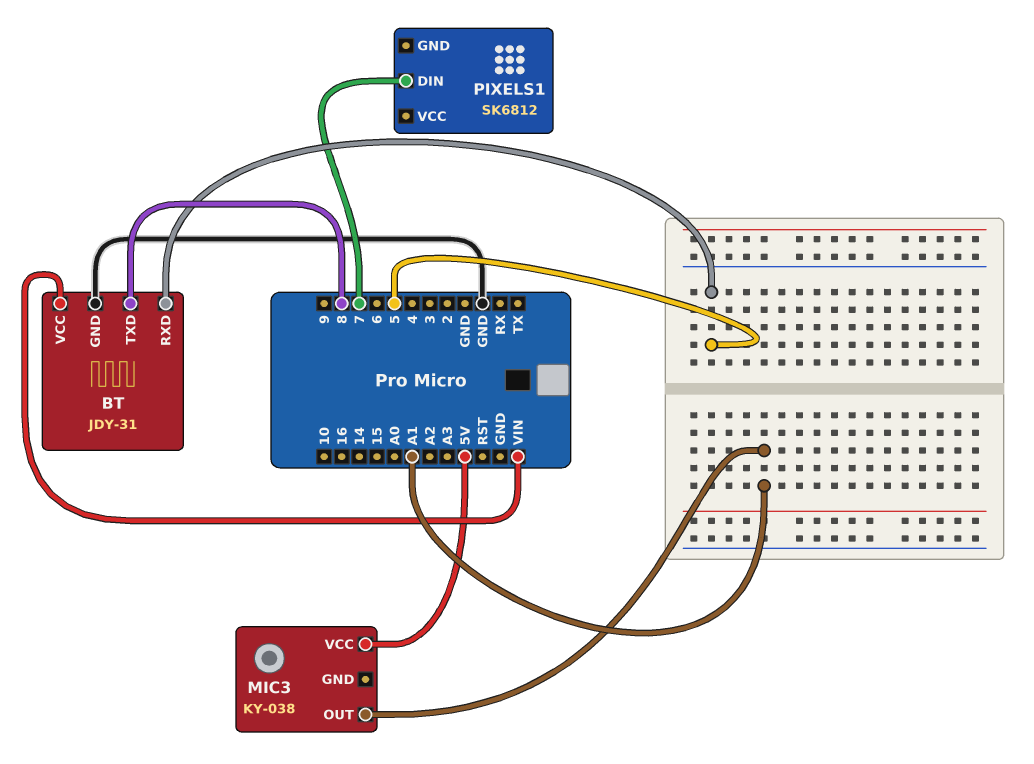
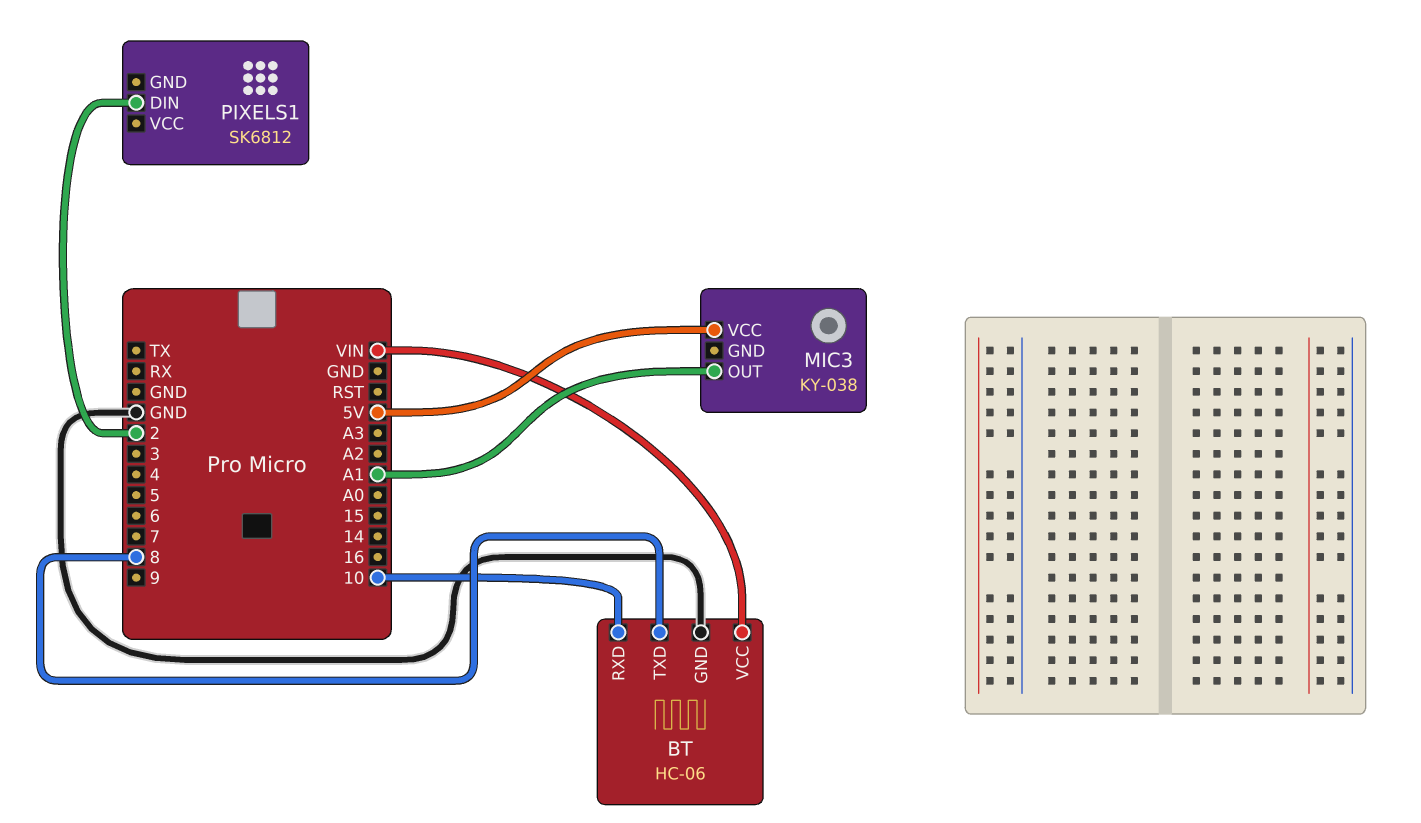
BT: JDY-31 -> HC-06
BT pin RXD: 5 -> 10
PIXELS1 pin DIN: 7 -> 2

